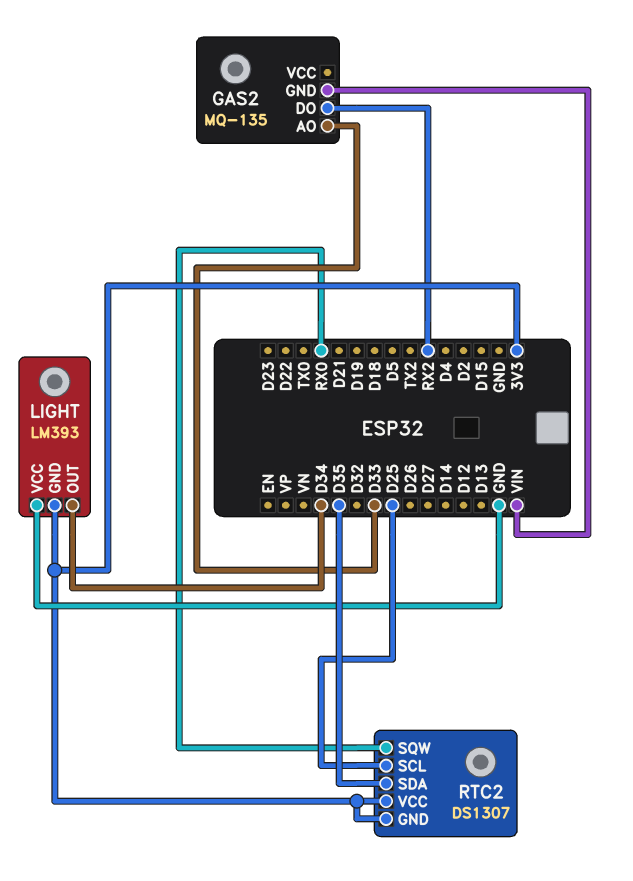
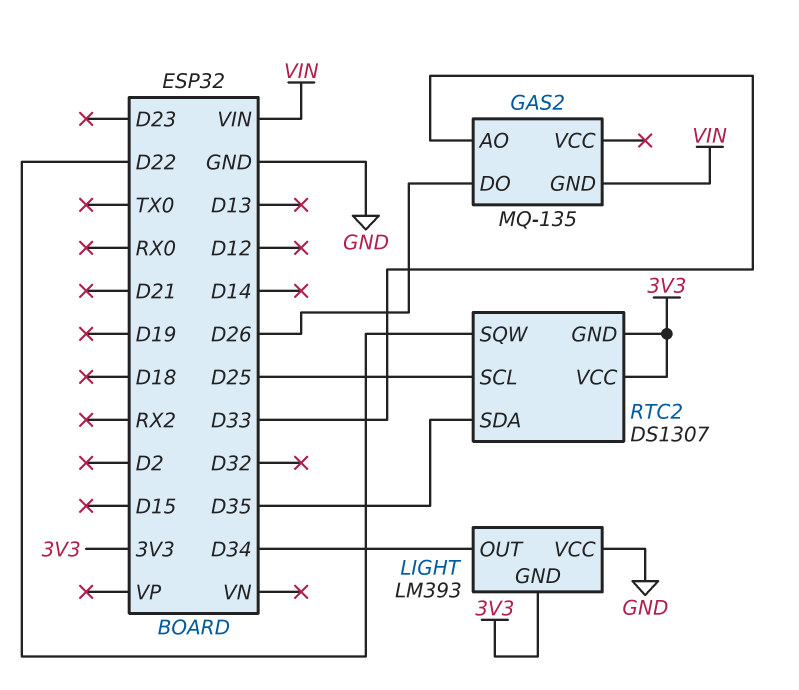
GAS2 pin DO: RX2 -> D26
RTC2 pin SQW: RX0 -> D22

